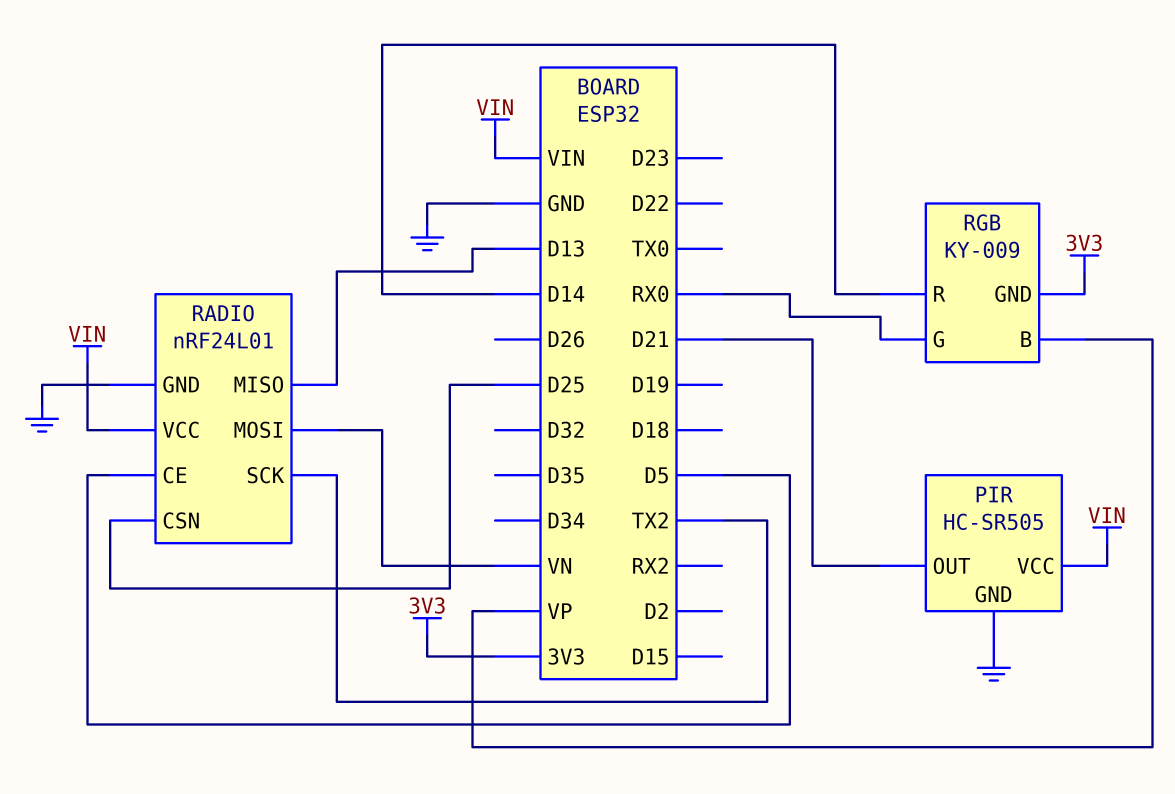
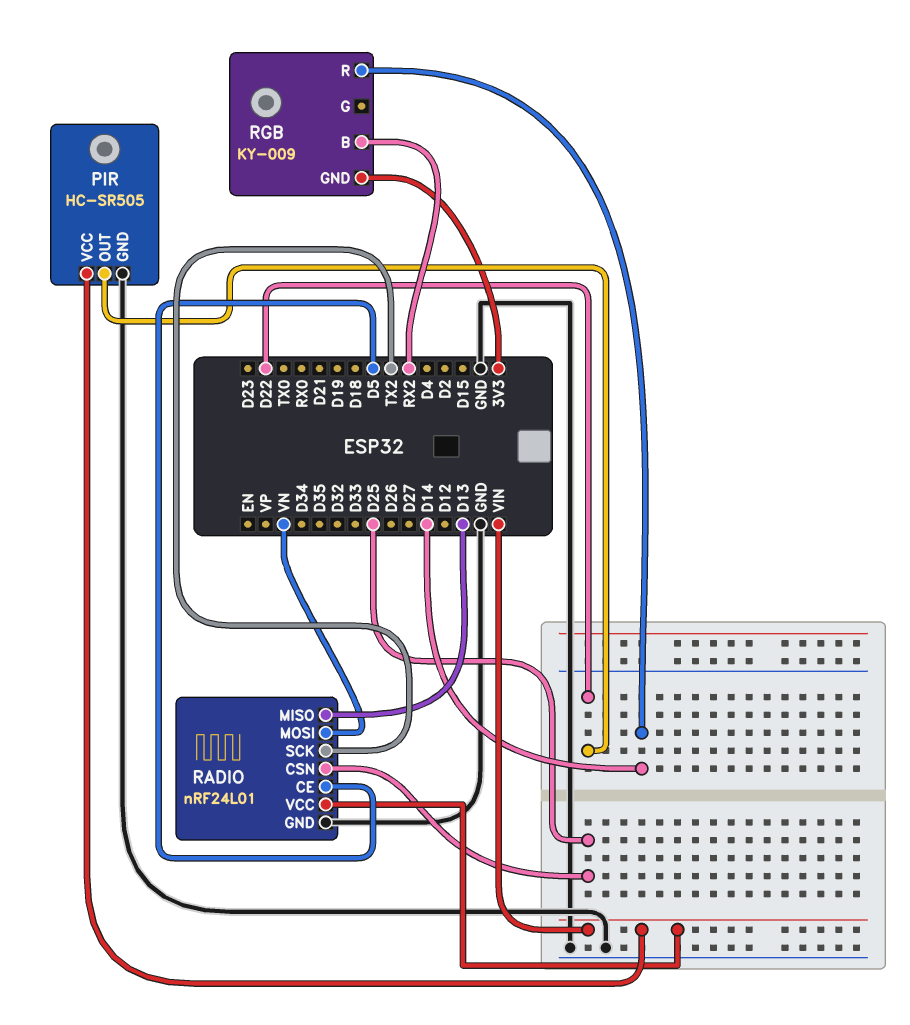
PIR pin OUT: D21 -> D22
RGB pin B: VP -> RX2
RGB pin G: RX0 -> none

